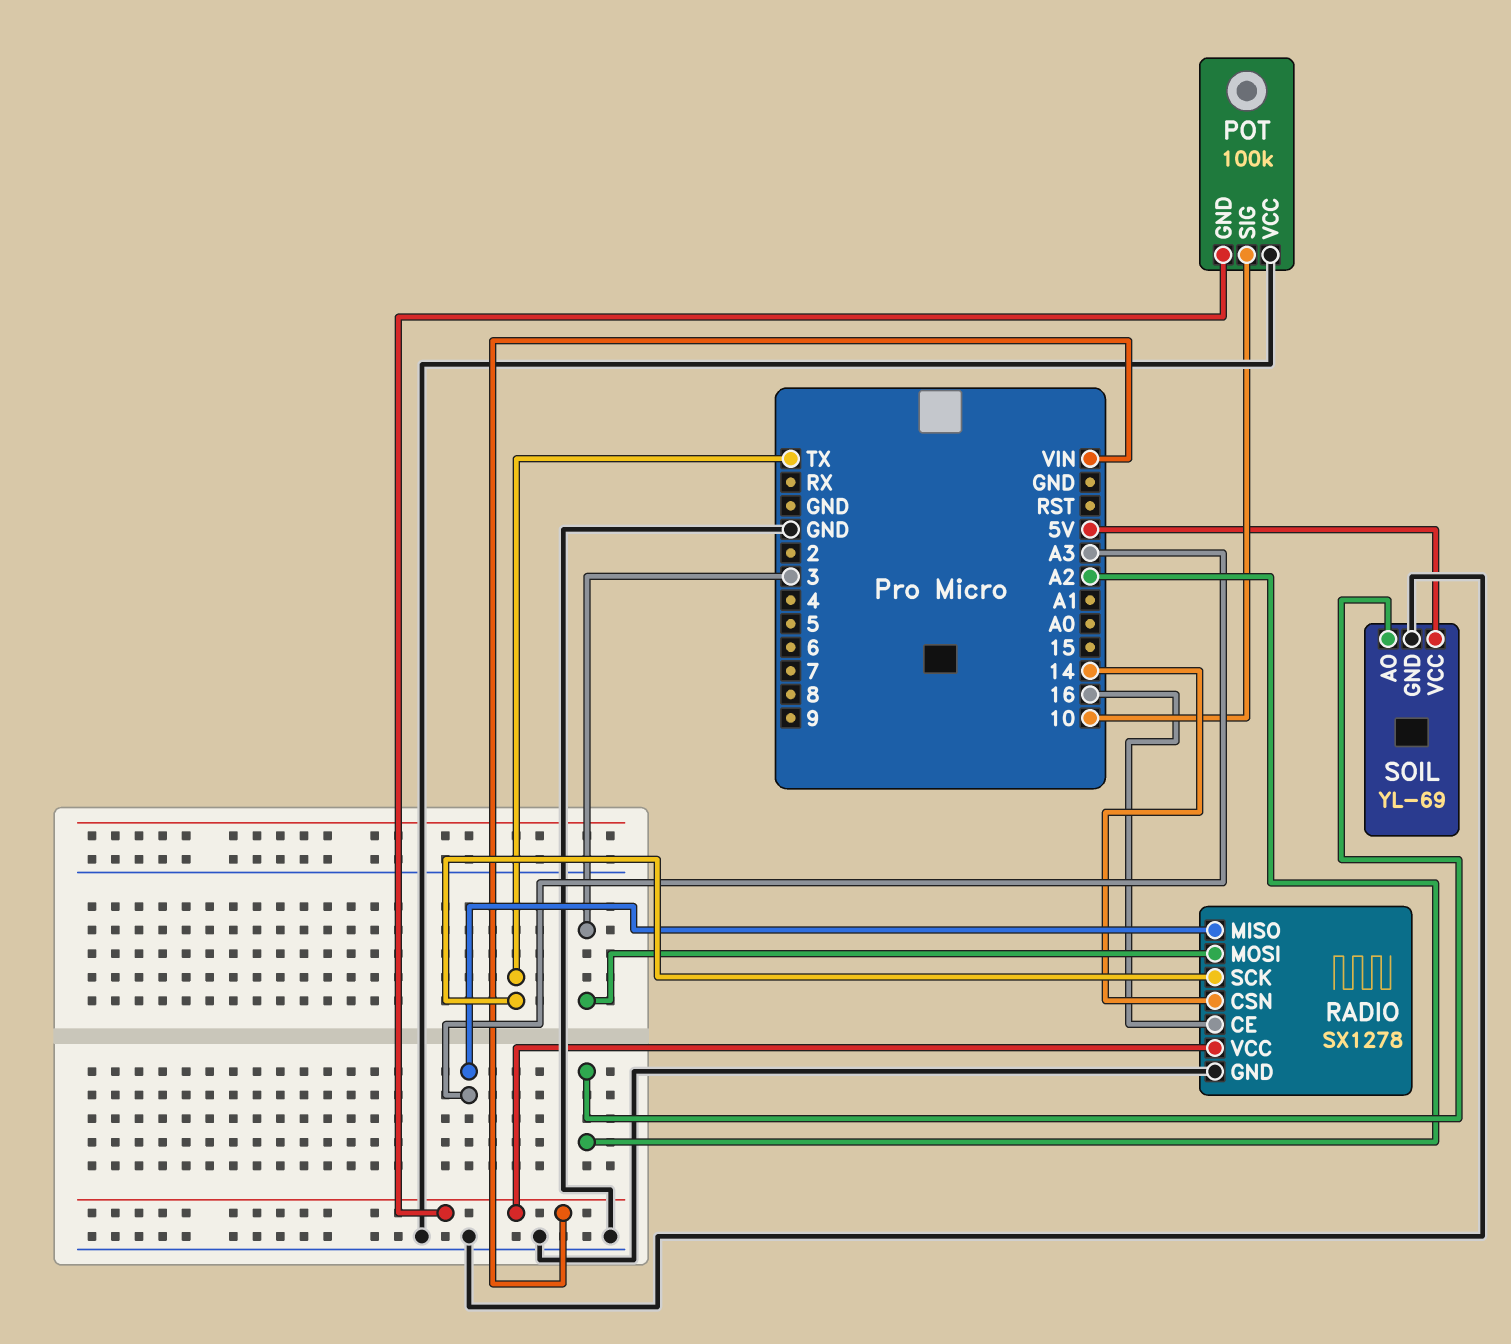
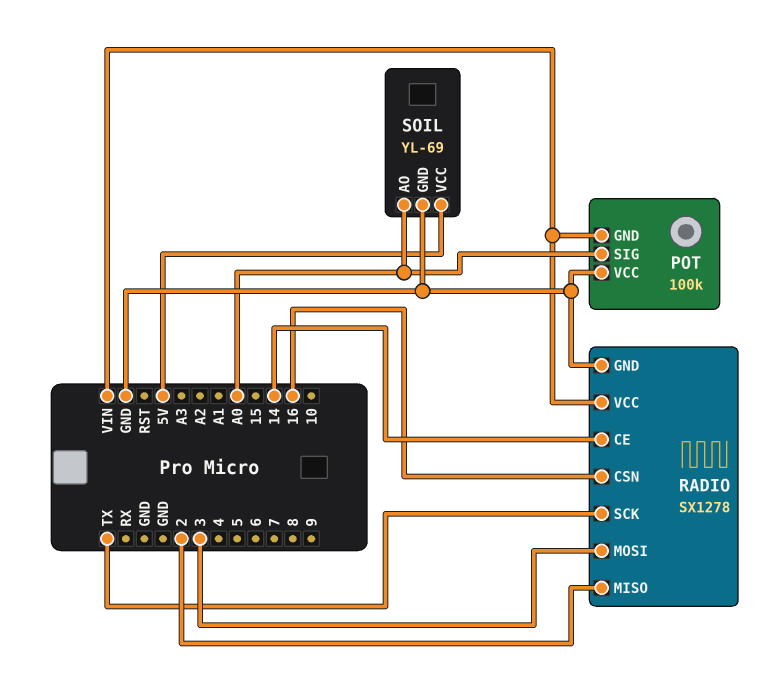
POT pin SIG: 10 -> A0
RADIO pin CE: 16 -> 14
RADIO pin CSN: 14 -> 16
RADIO pin MISO: A3 -> 2
SOIL pin AO: A2 -> A0

